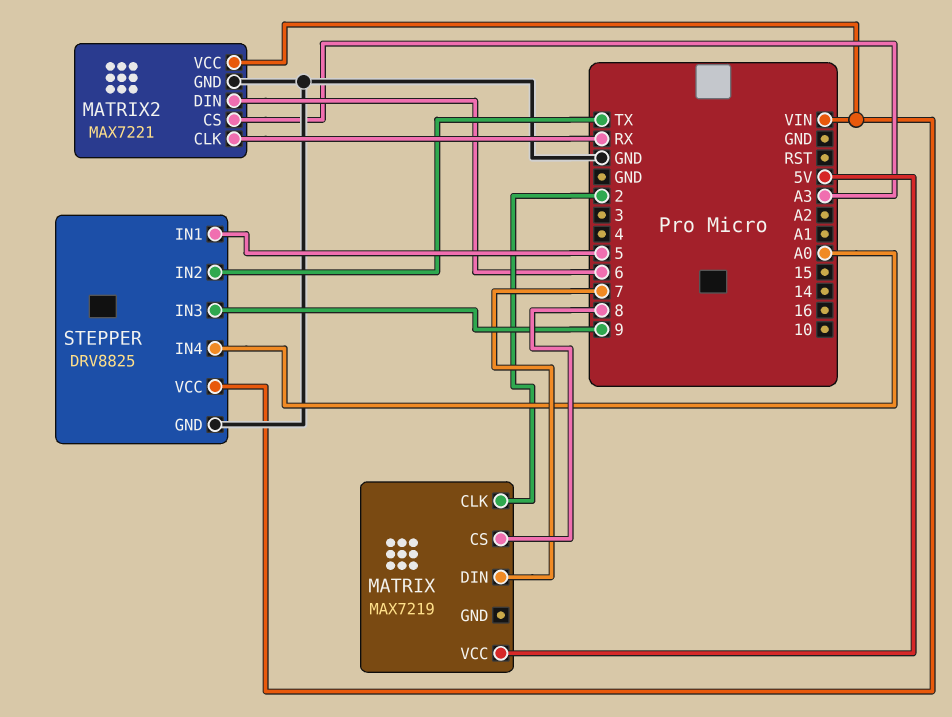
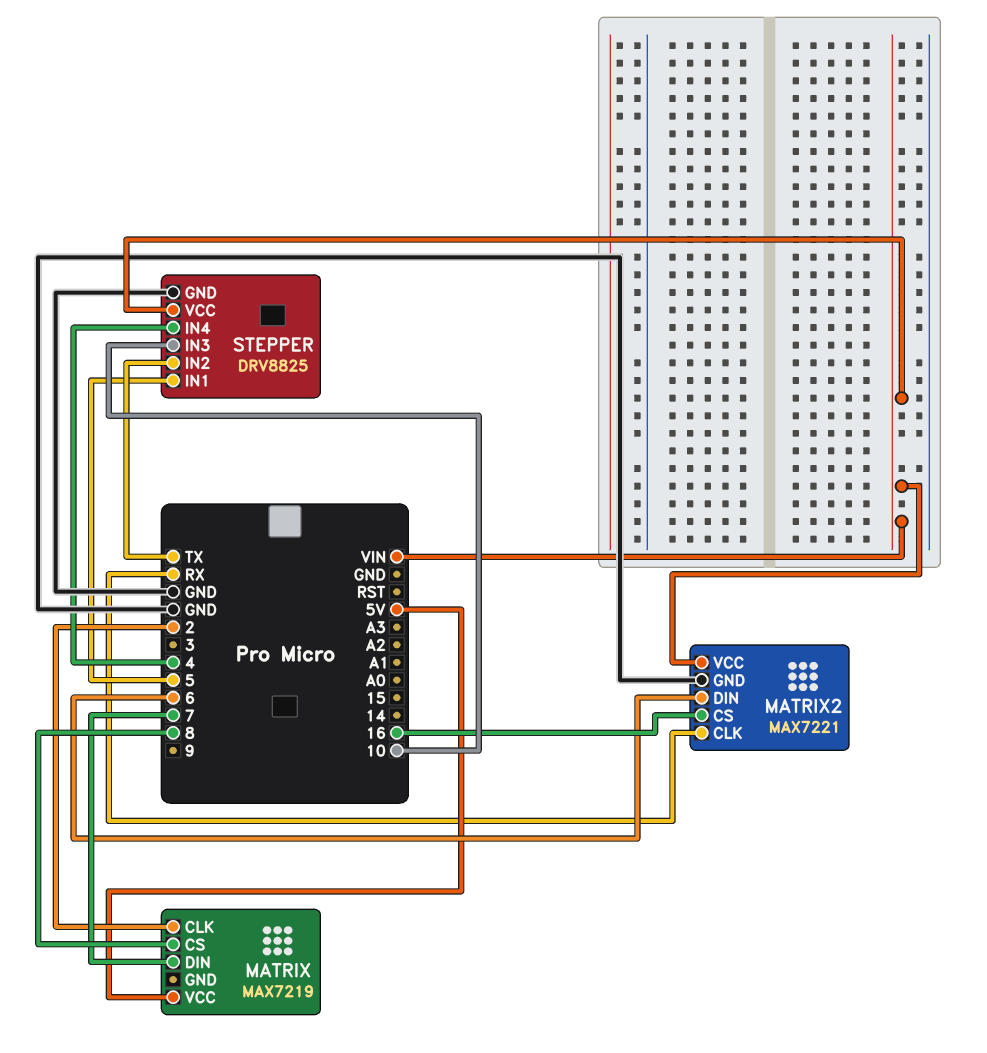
MATRIX2 pin CS: A3 -> 16
STEPPER pin IN3: 9 -> 10
STEPPER pin IN4: A0 -> 4

